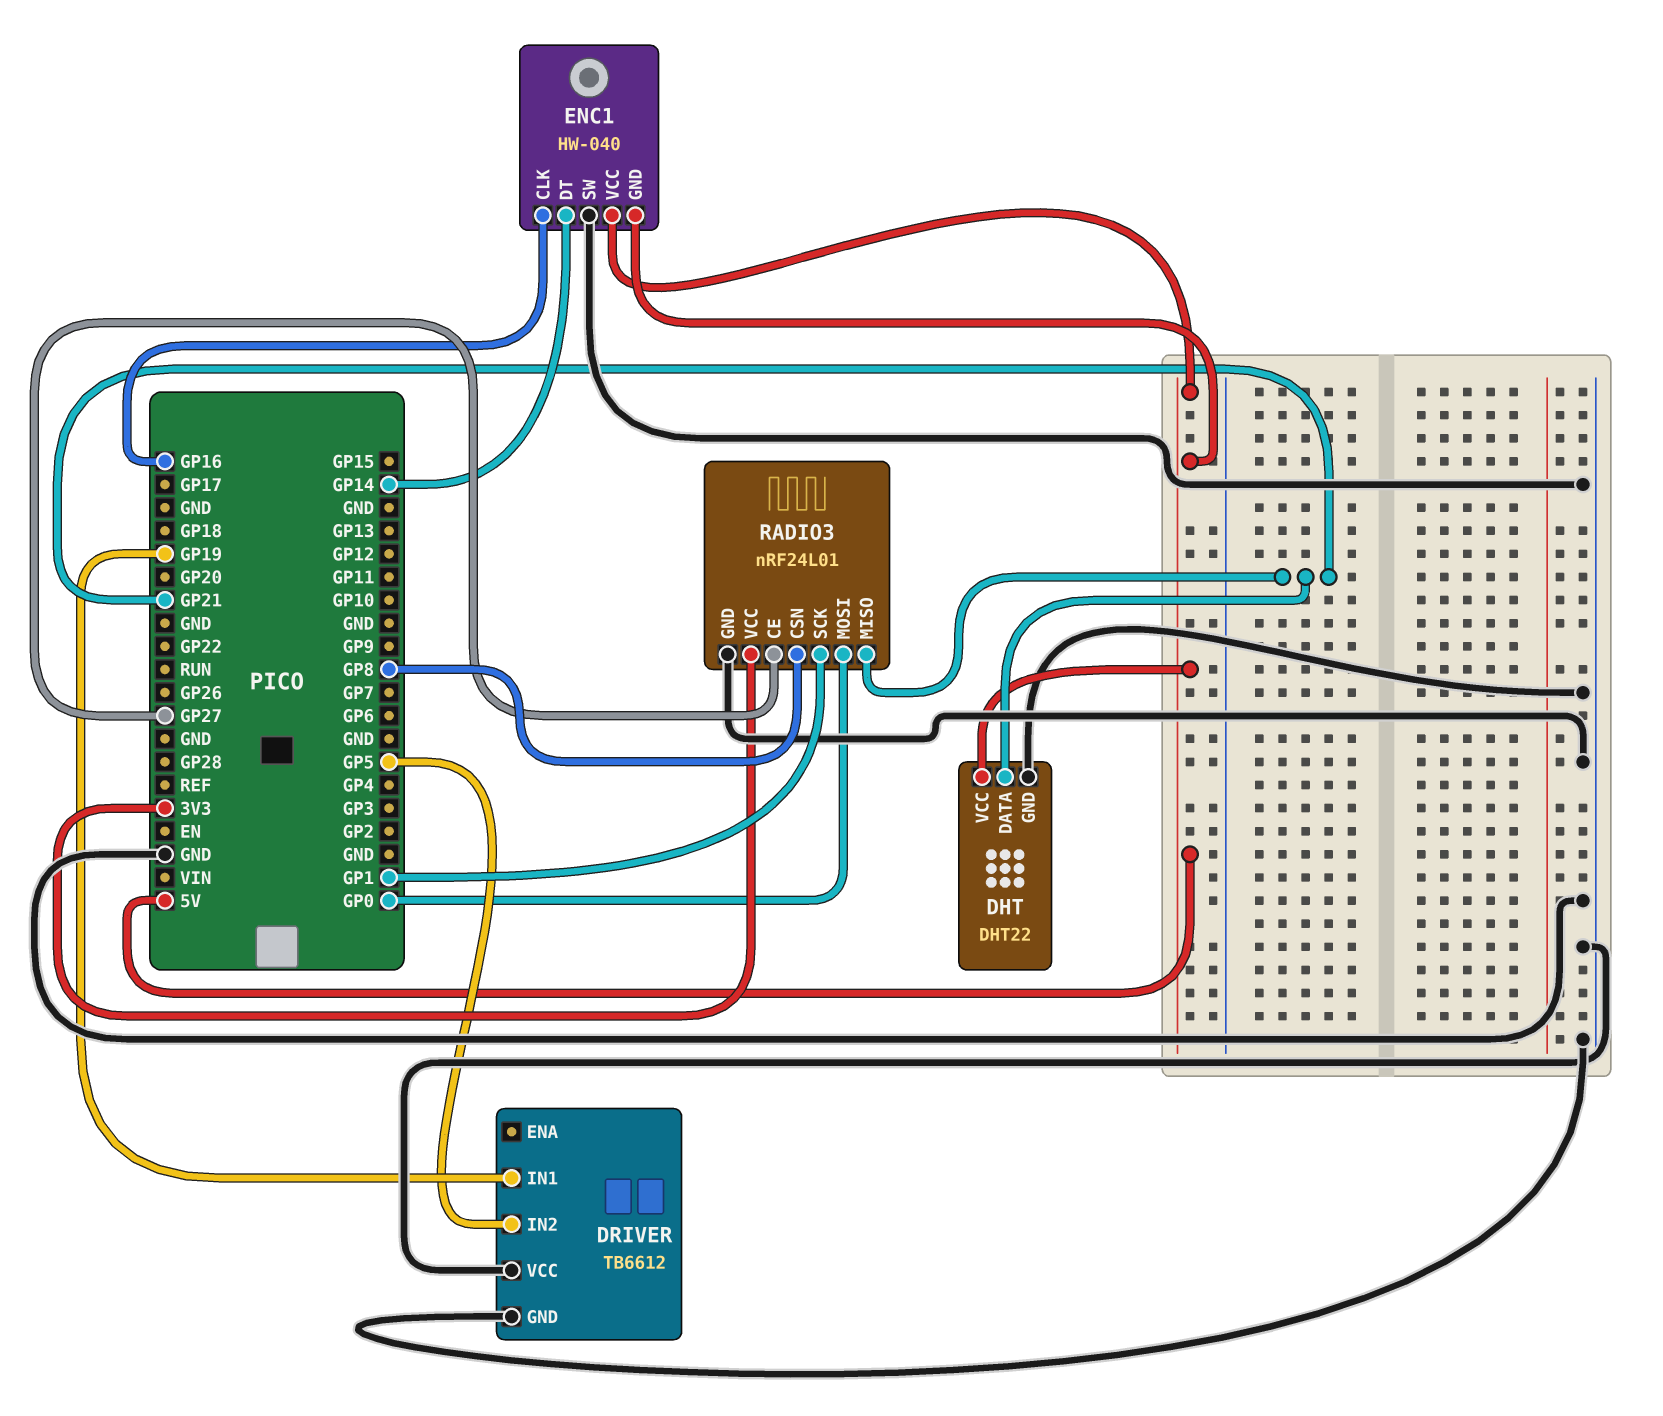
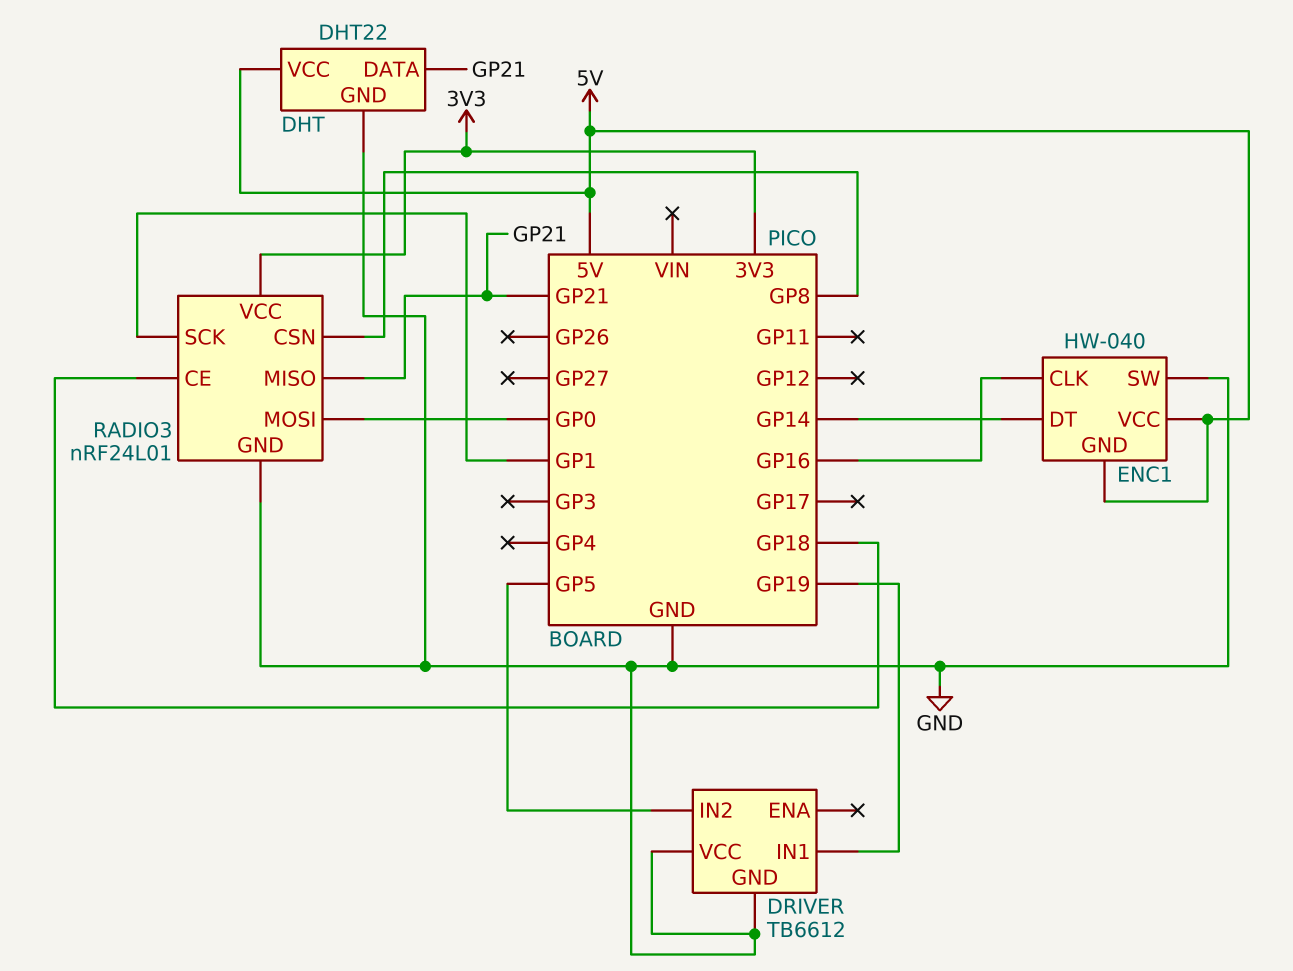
RADIO3 pin CE: GP27 -> GP18

